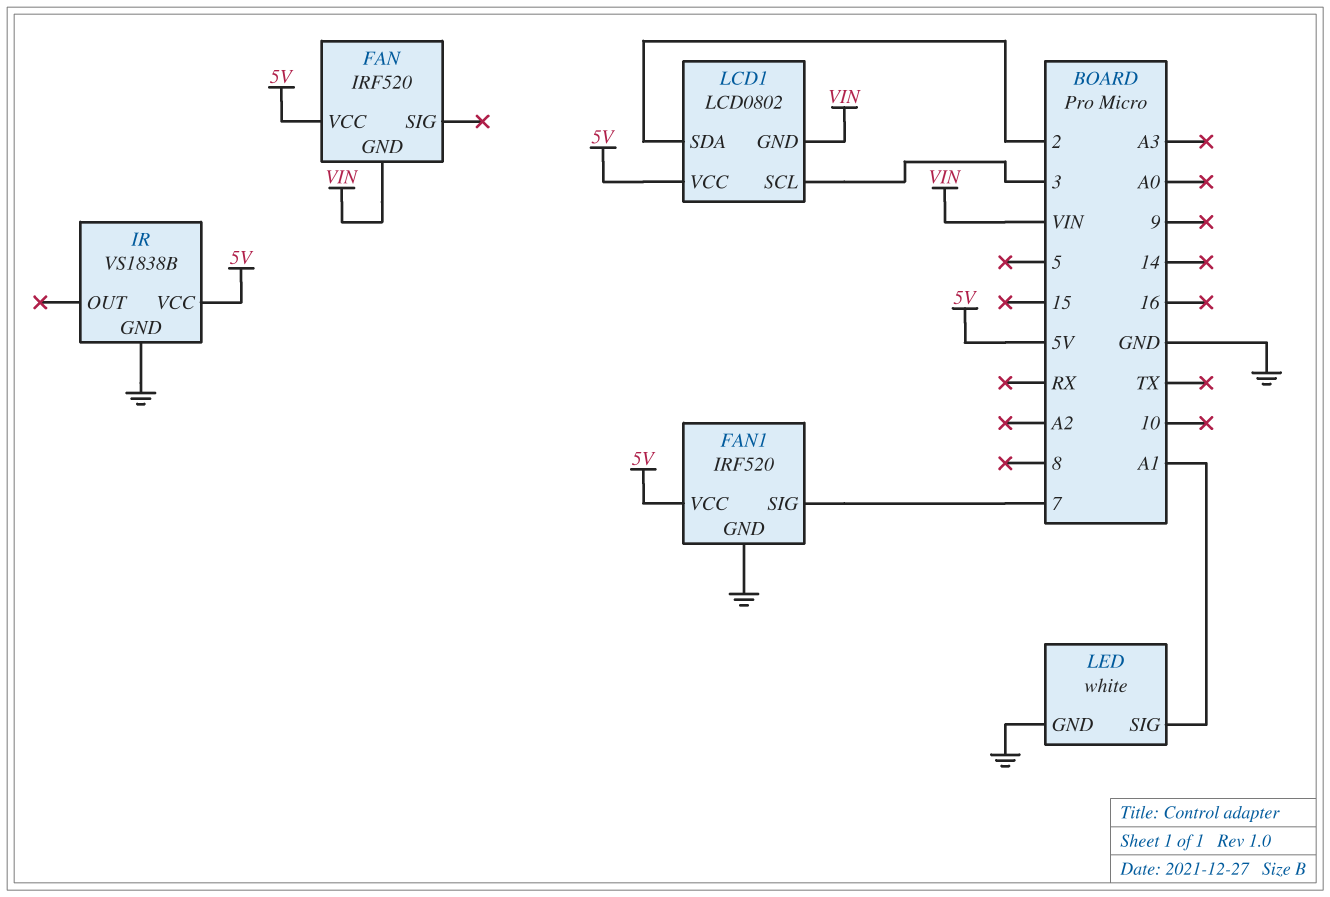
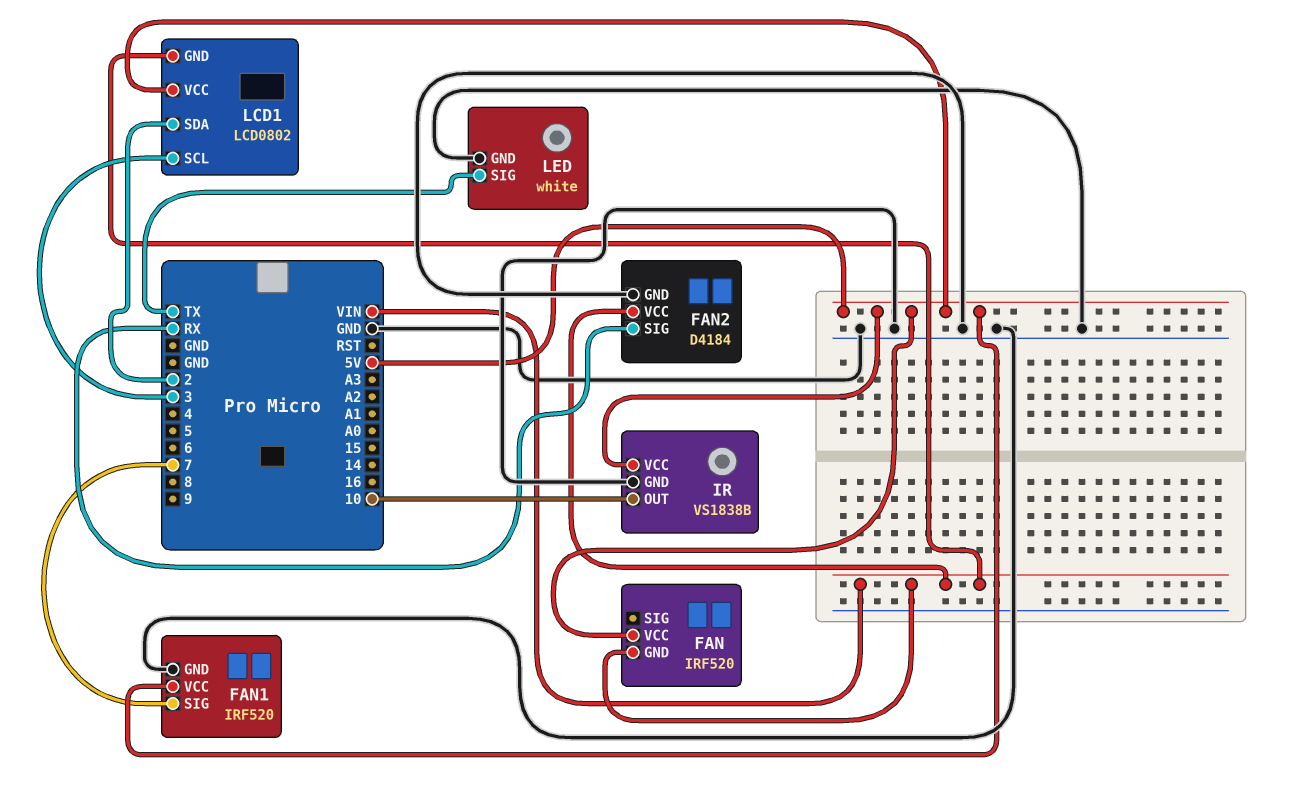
FAN2: none -> D4184
FAN2 pin GND: none -> GND
FAN2 pin SIG: none -> RX
FAN2 pin VCC: none -> VIN
IR pin OUT: none -> 10
LED pin SIG: A1 -> TX

